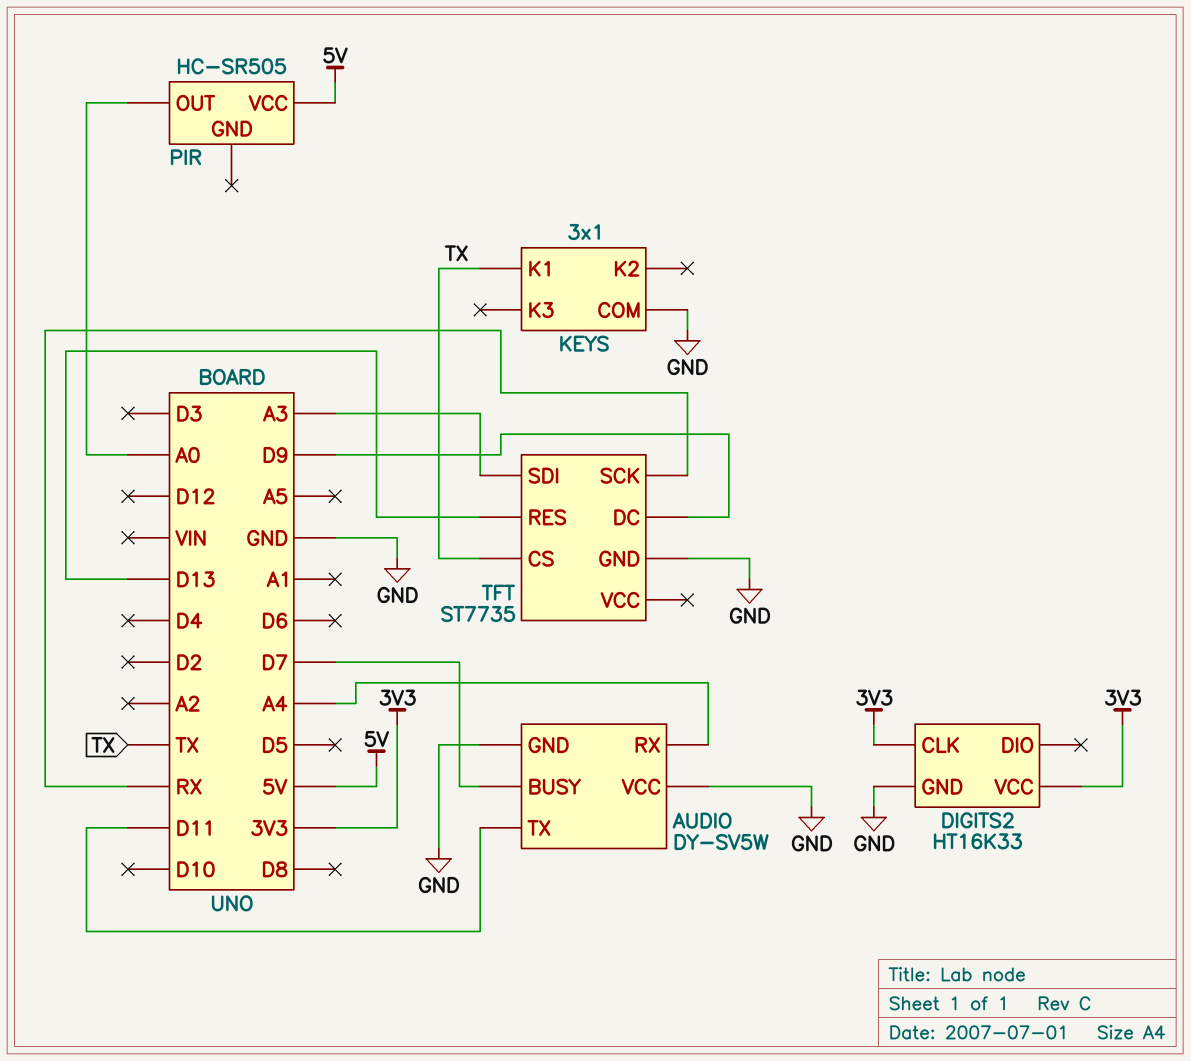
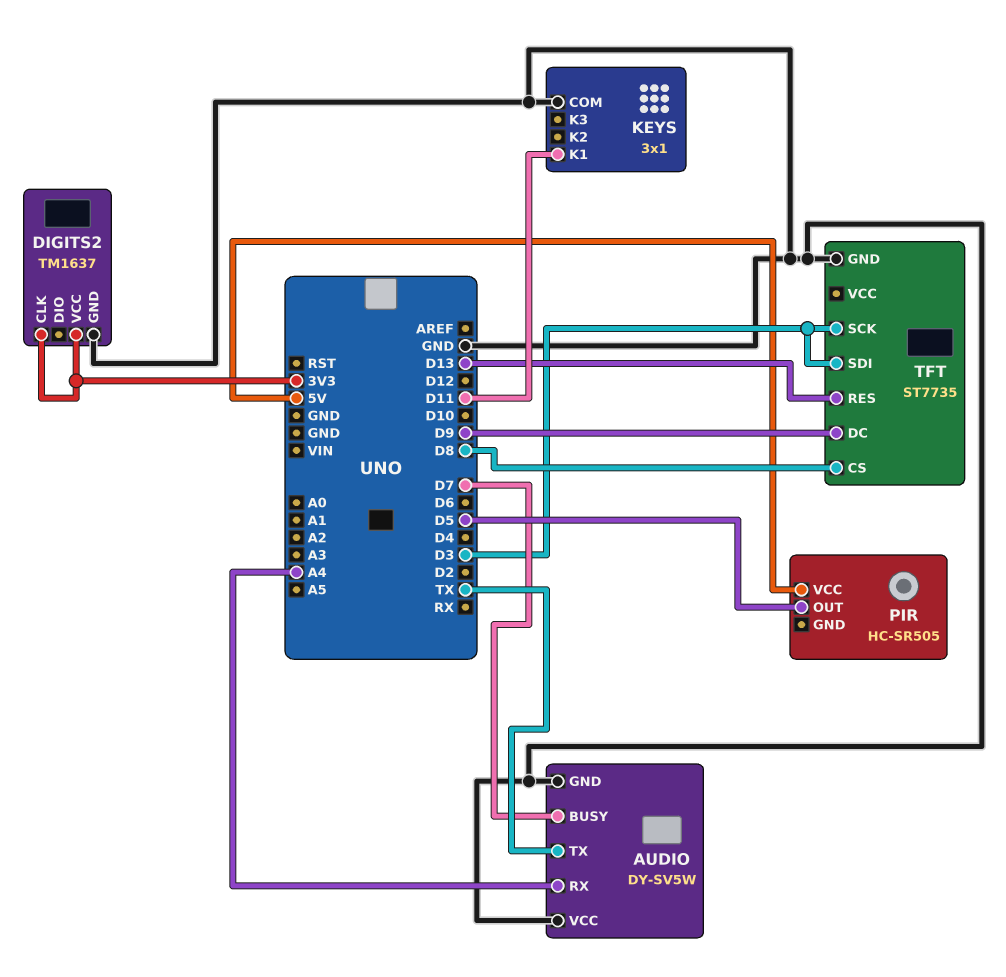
AUDIO pin TX: D11 -> TX
DIGITS2: HT16K33 -> TM1637
KEYS pin K1: TX -> D11
PIR pin OUT: A0 -> D5
TFT pin CS: TX -> D8
TFT pin SCK: RX -> D3
TFT pin SDI: A3 -> D3

